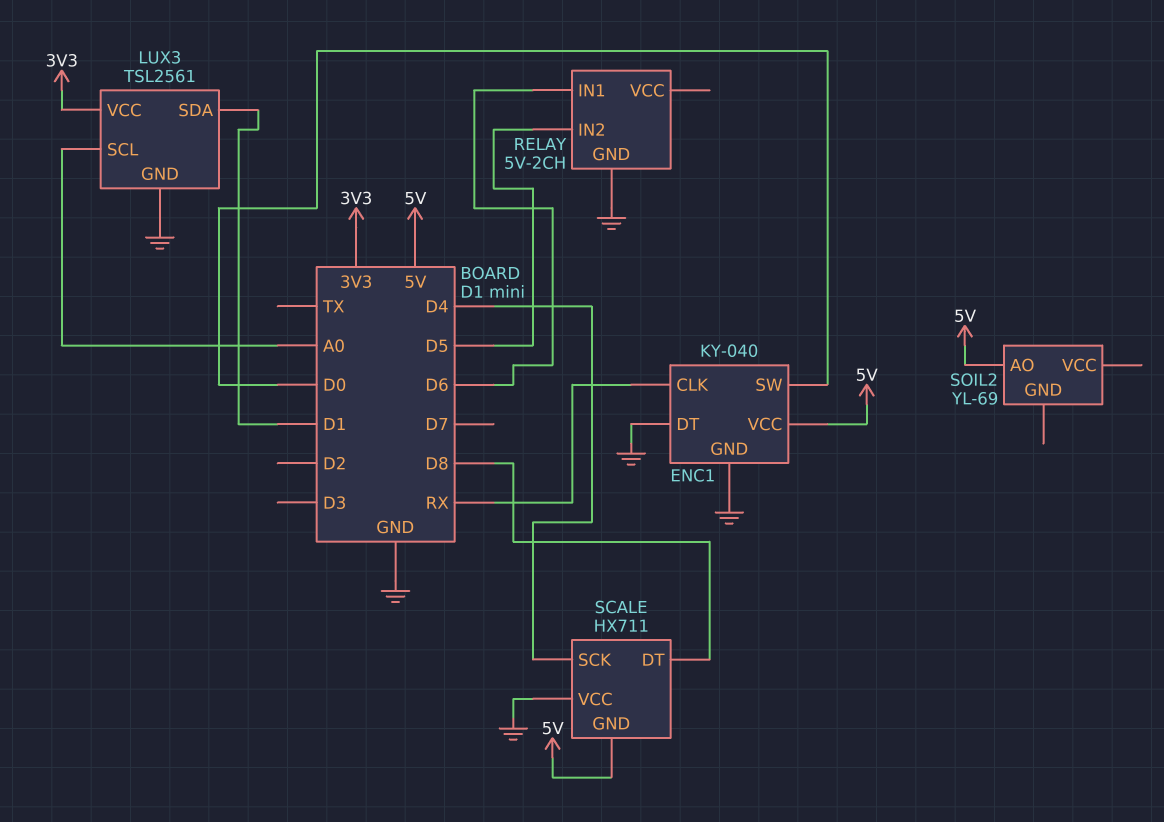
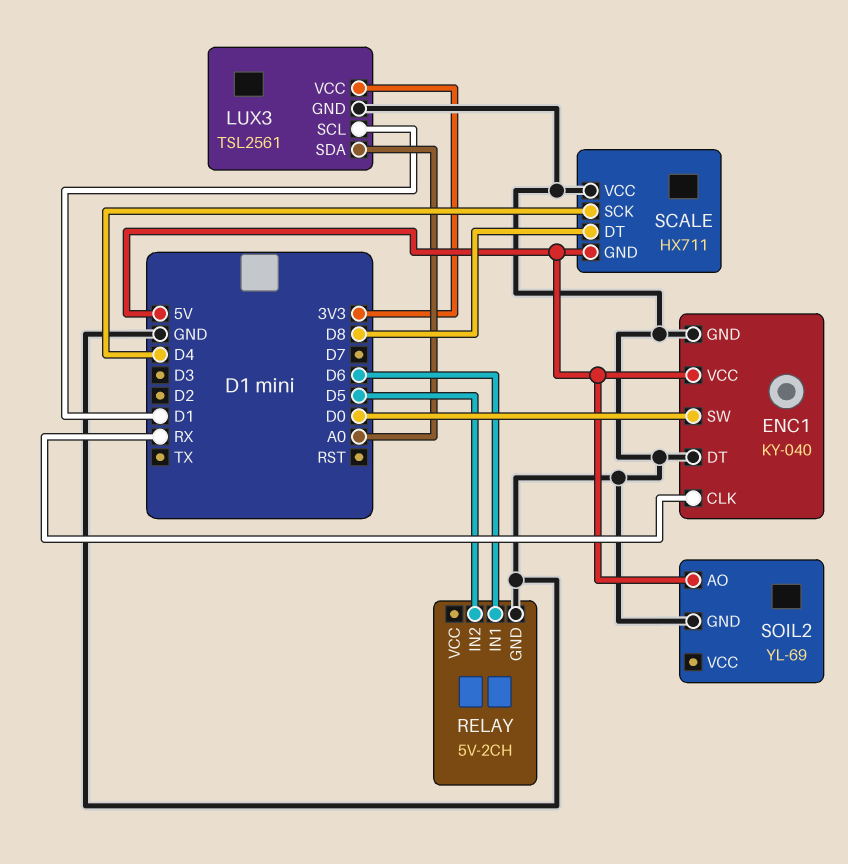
LUX3 pin SCL: A0 -> D1
LUX3 pin SDA: D1 -> A0
SOIL2 pin GND: none -> GND

